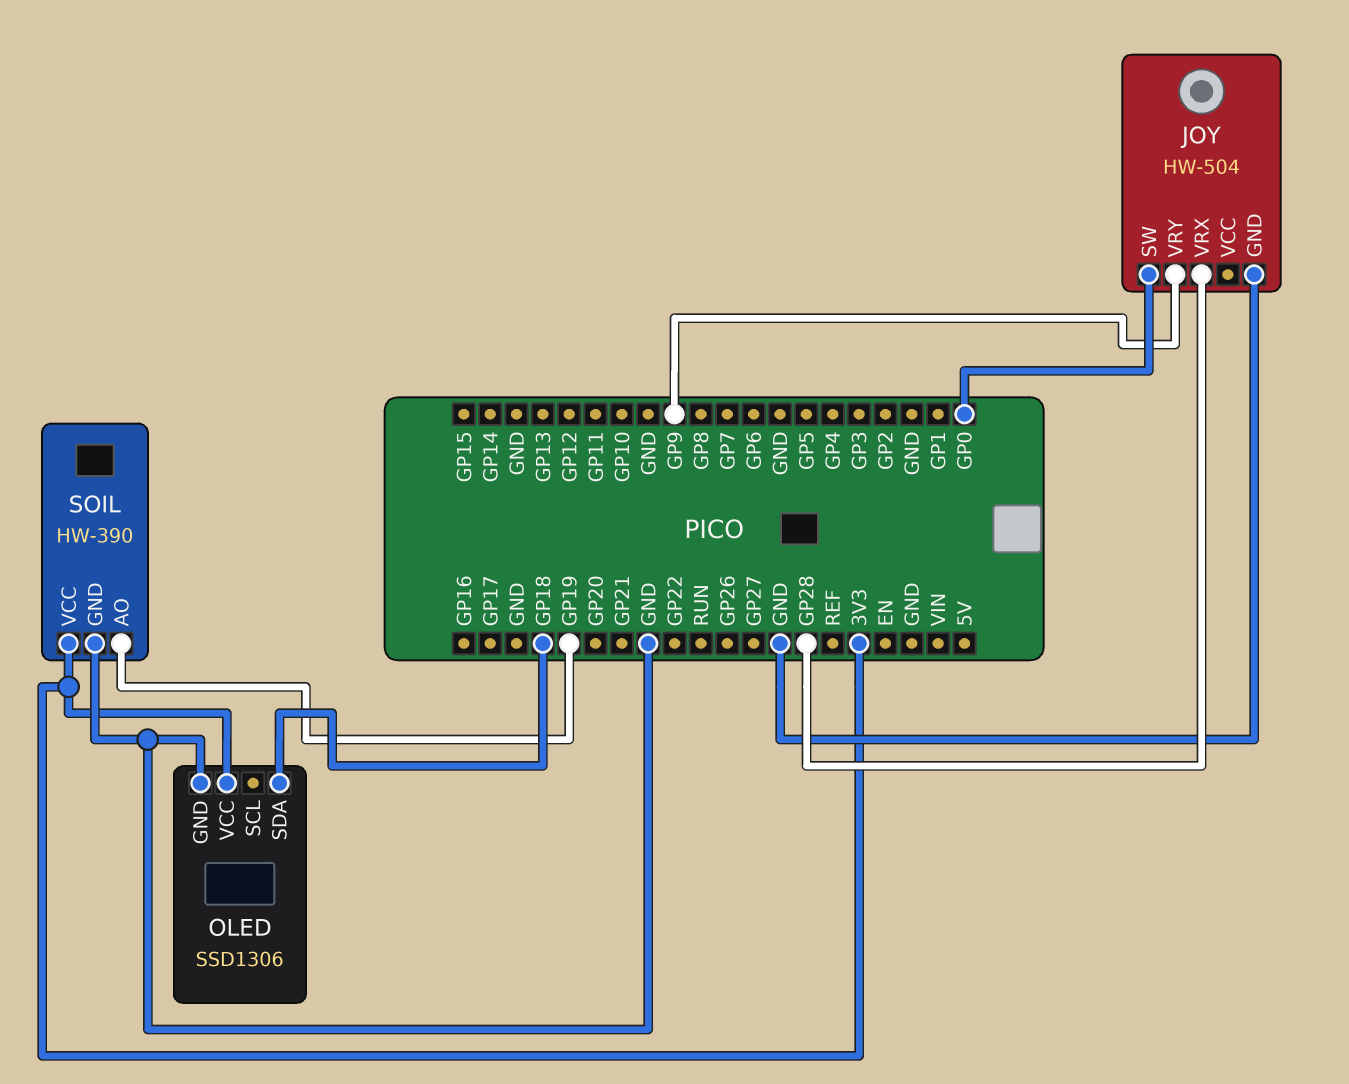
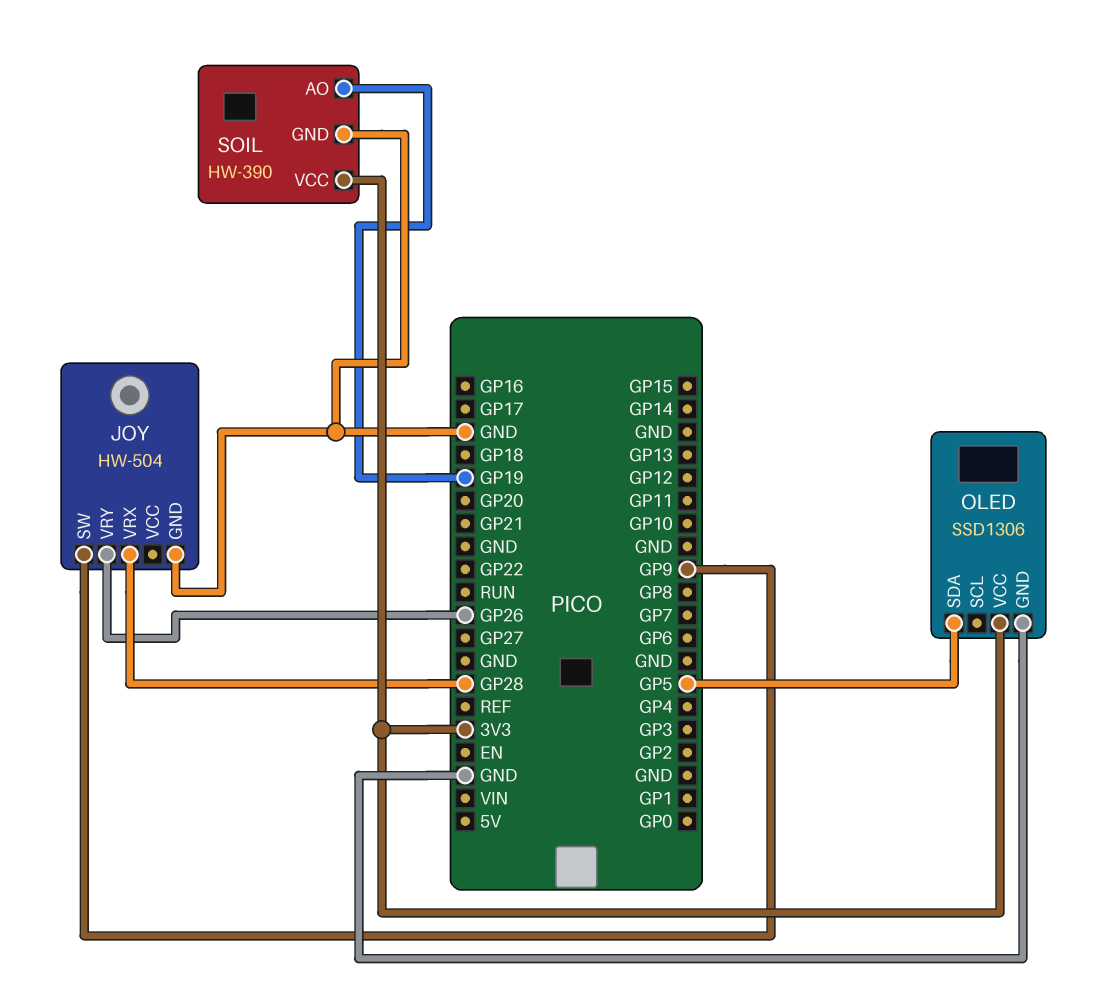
JOY pin SW: GP0 -> GP9
JOY pin VRY: GP9 -> GP26
OLED pin SDA: GP18 -> GP5

